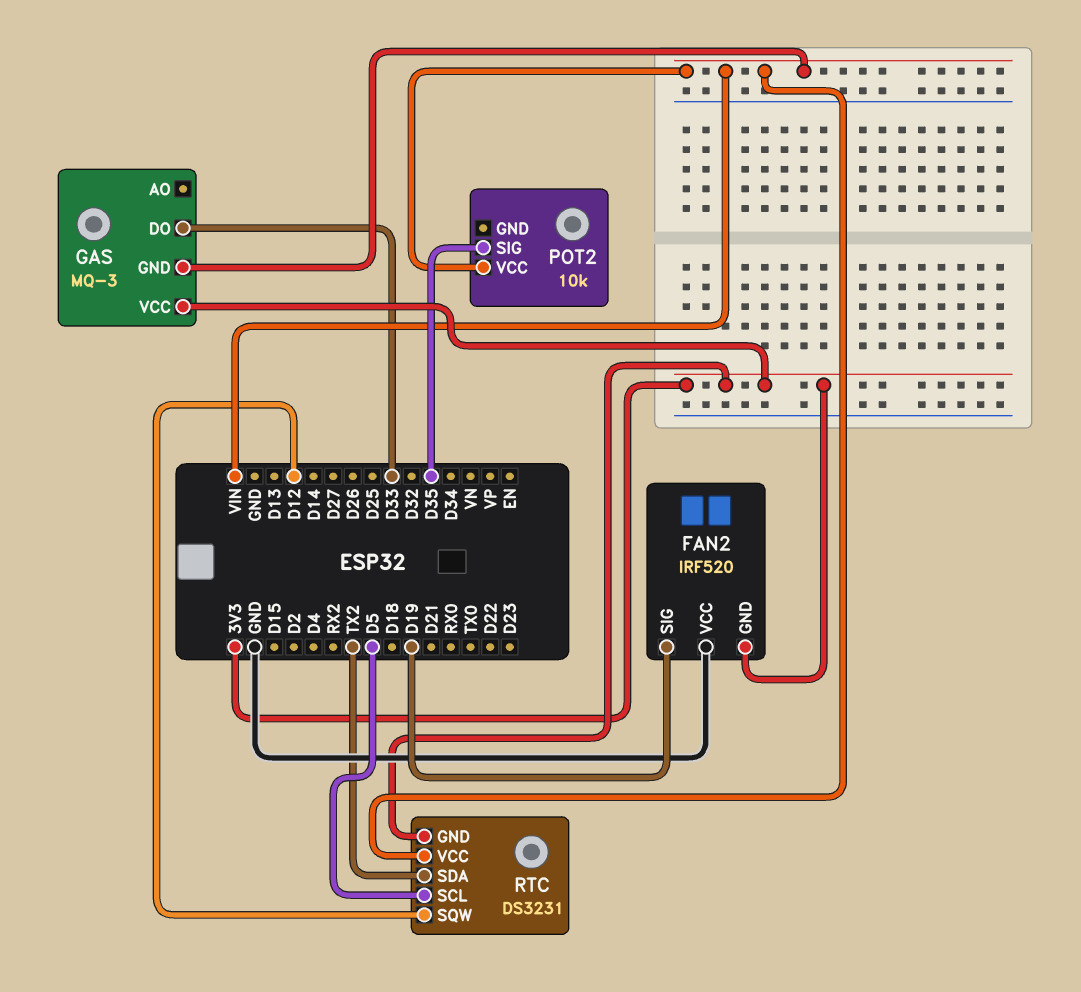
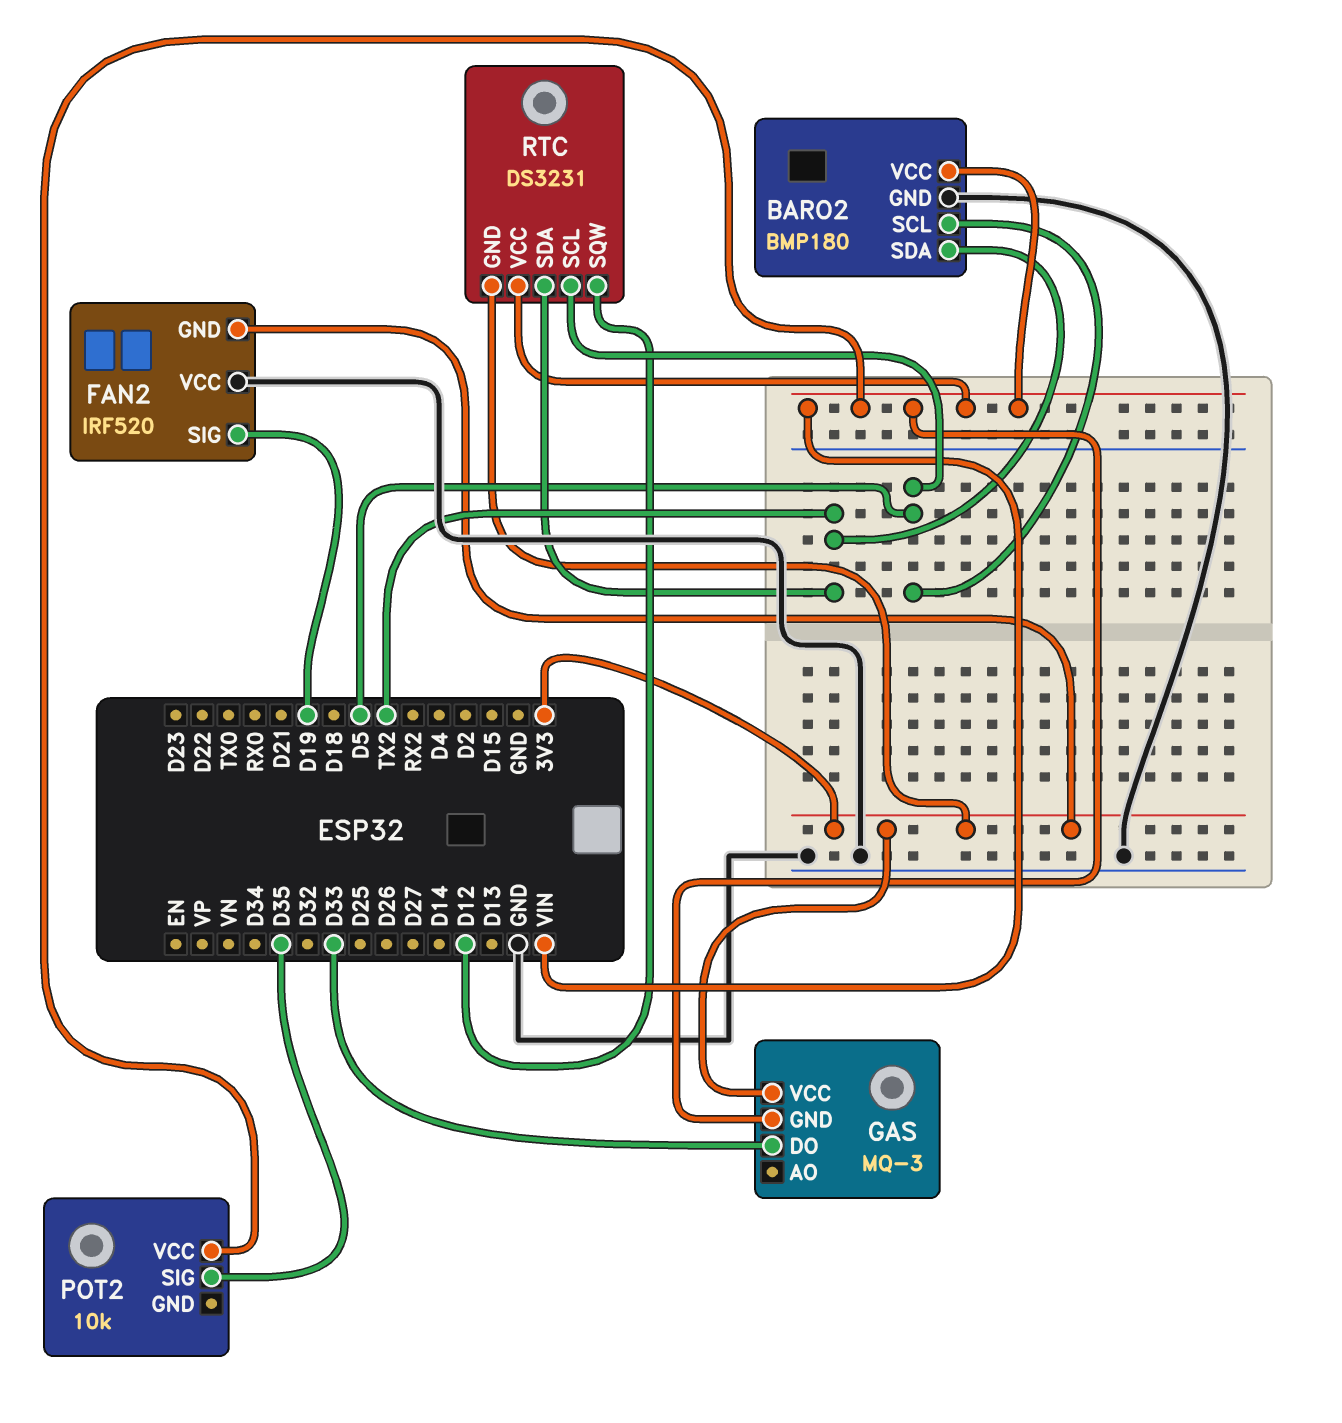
BARO2: none -> BMP180
BARO2 pin GND: none -> GND
BARO2 pin SCL: none -> D5
BARO2 pin SDA: none -> TX2
BARO2 pin VCC: none -> VIN

